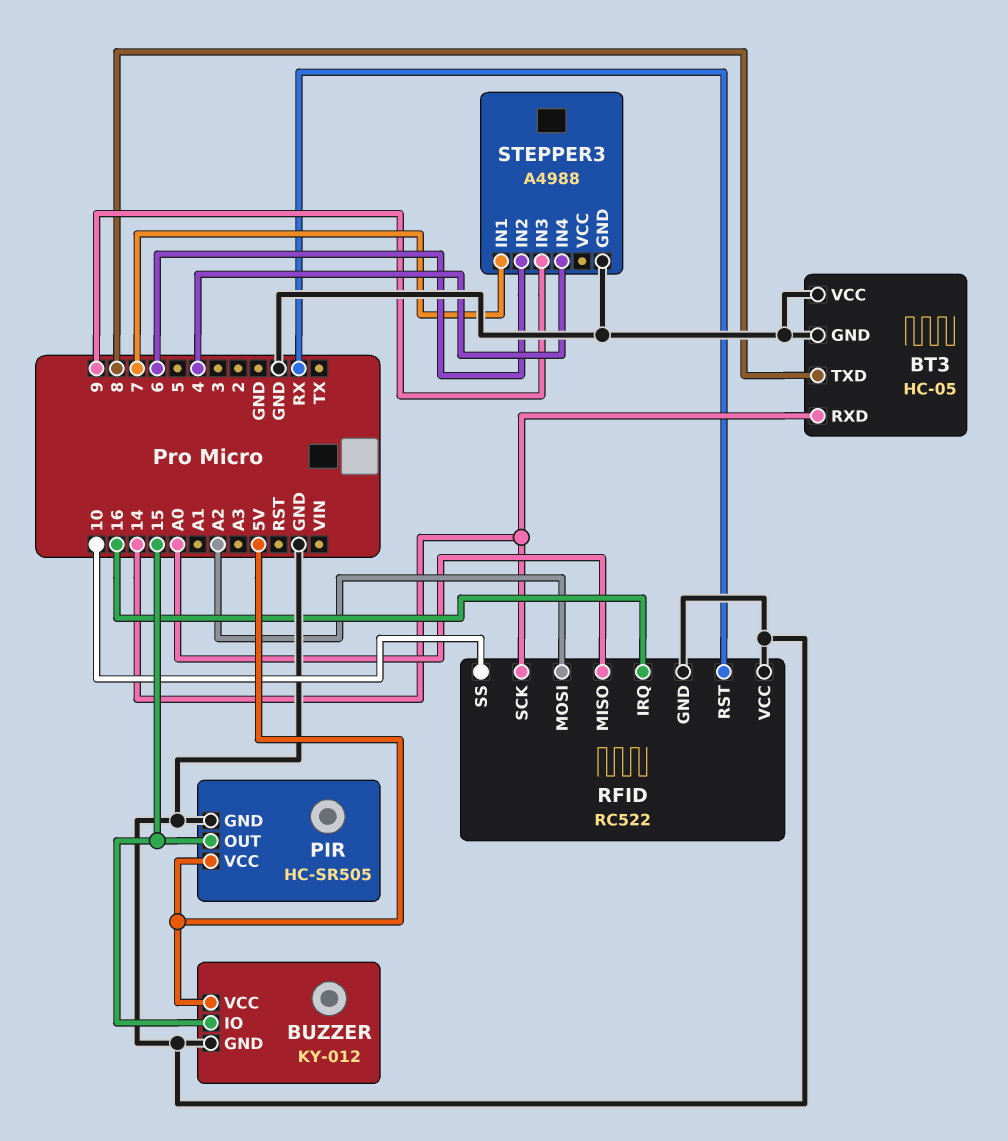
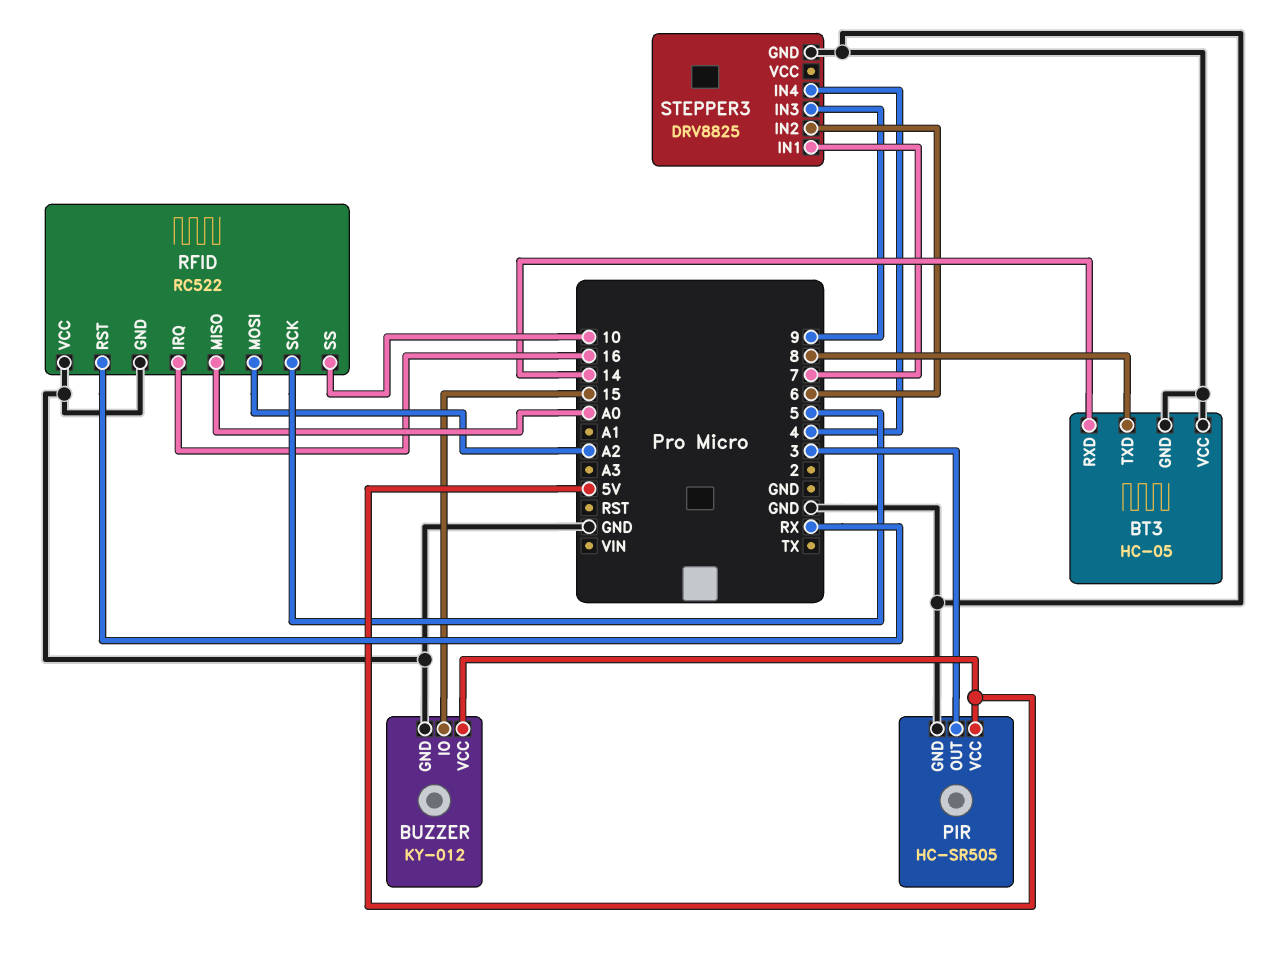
PIR pin OUT: 15 -> 3
RFID pin SCK: 14 -> 5
STEPPER3: A4988 -> DRV8825

